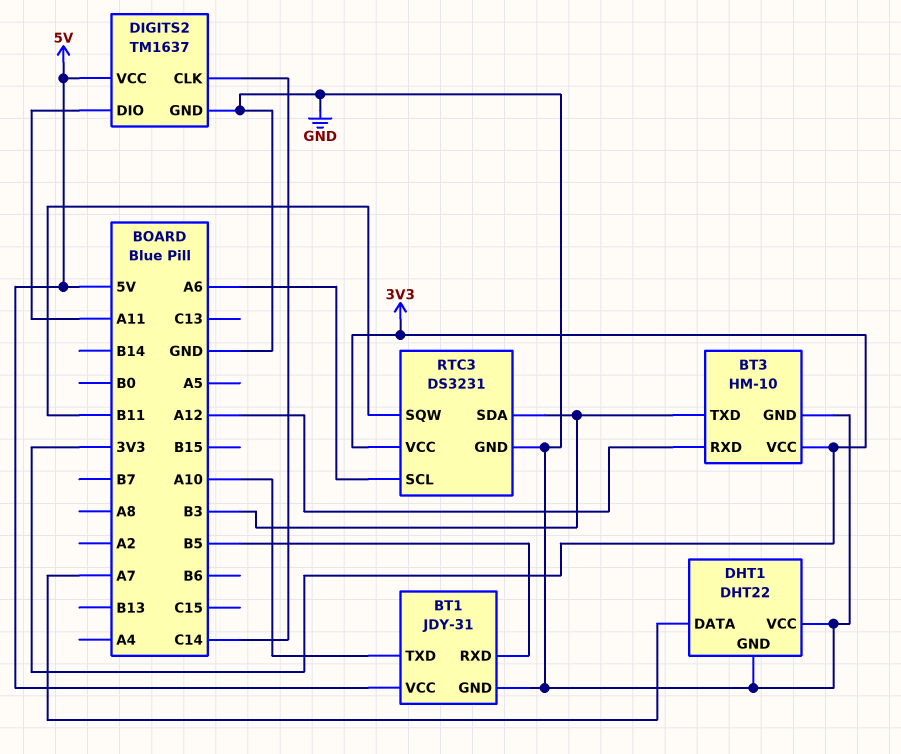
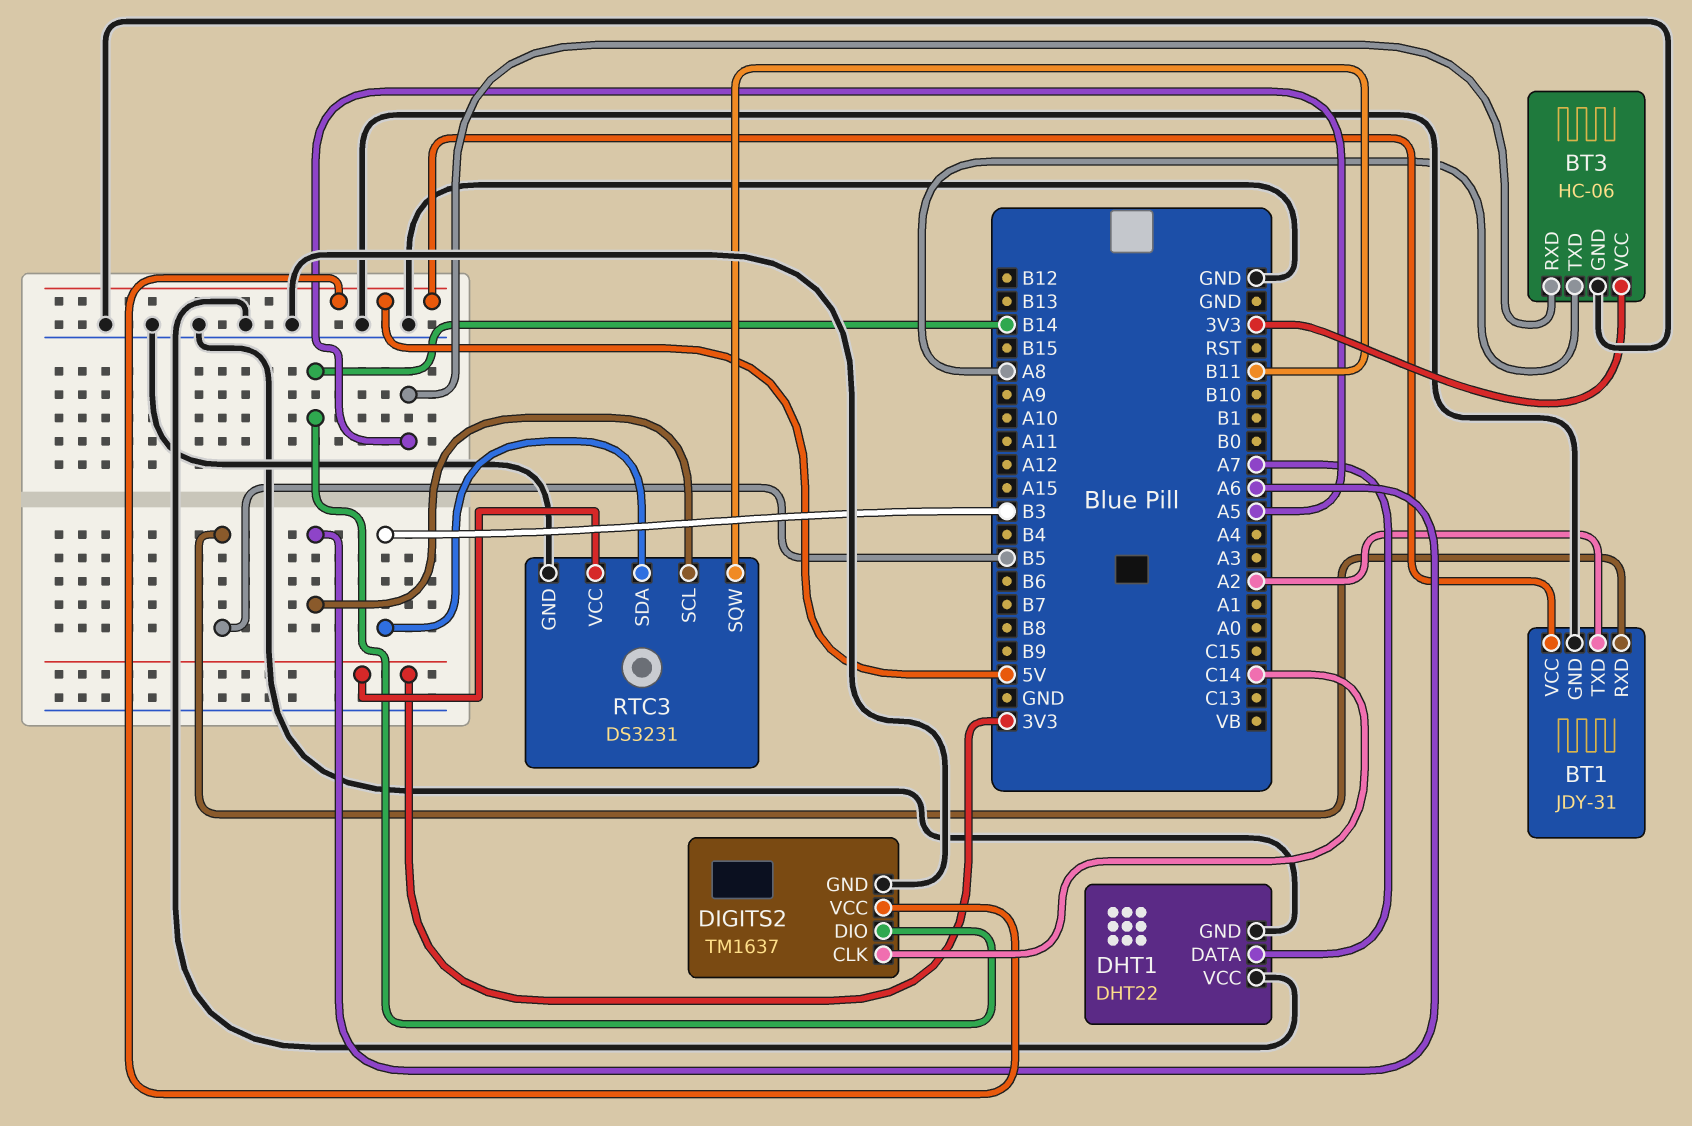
BT1 pin TXD: A10 -> A2
BT3: HM-10 -> HC-06
BT3 pin RXD: A12 -> A5
BT3 pin TXD: B3 -> A8
DIGITS2 pin DIO: A11 -> B14

